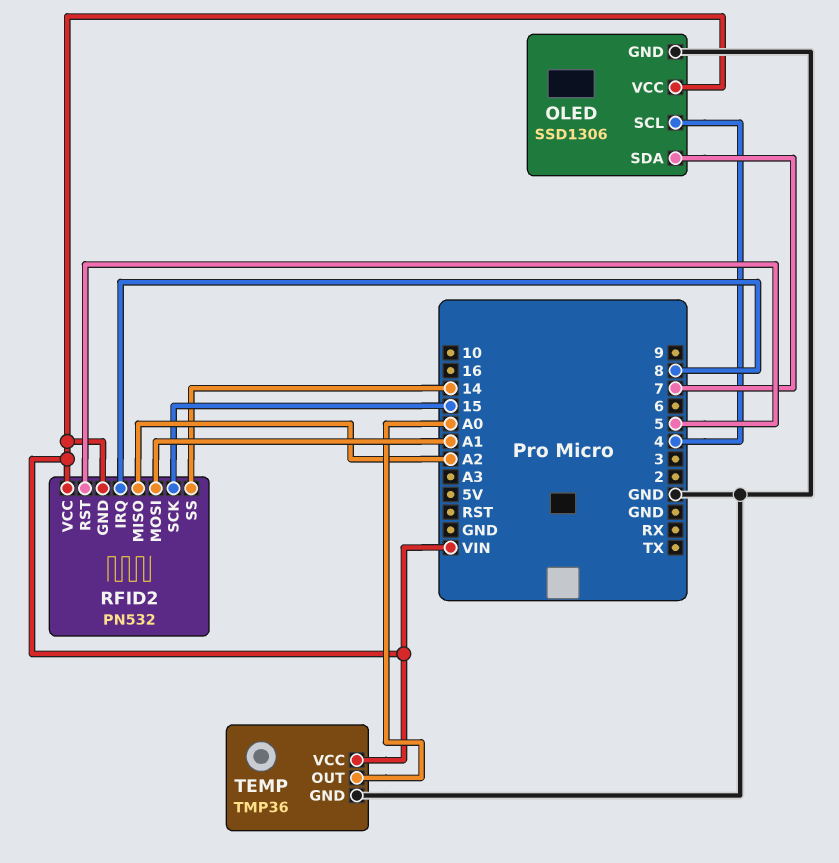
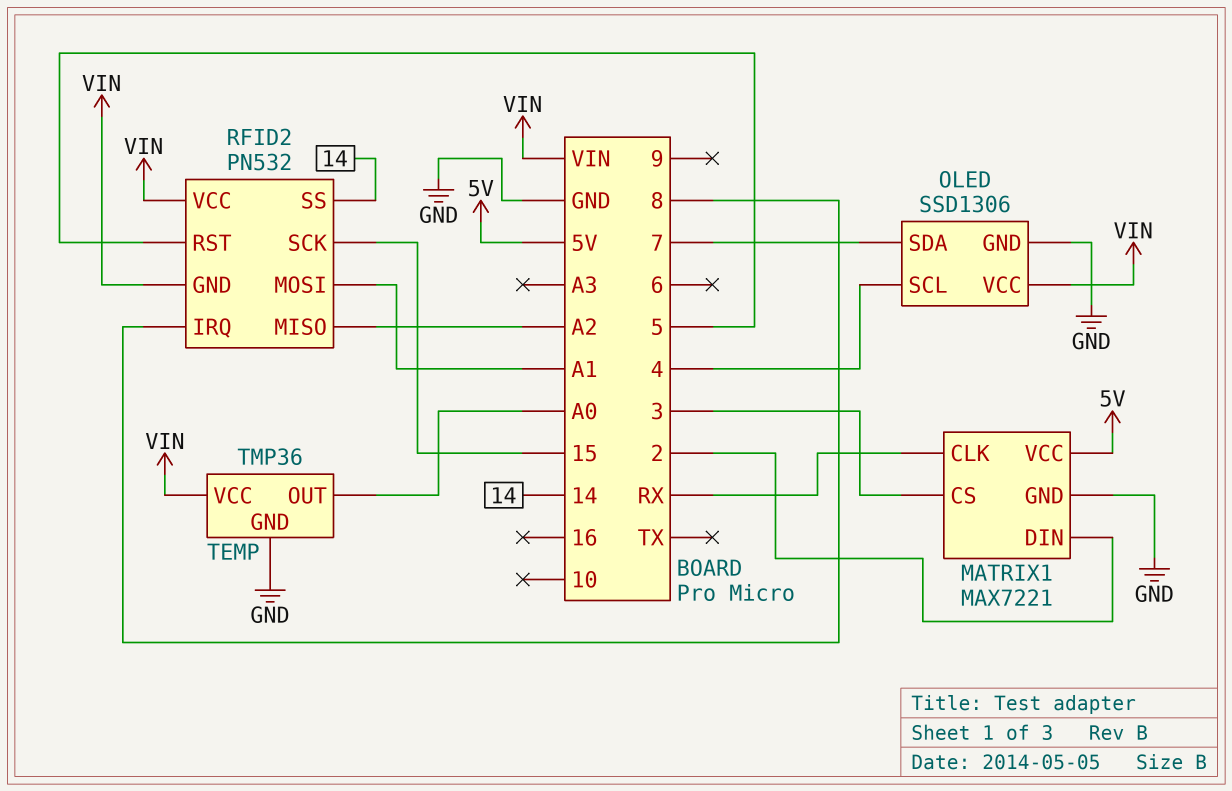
MATRIX1: none -> MAX7221
MATRIX1 pin CLK: none -> RX
MATRIX1 pin CS: none -> 3
MATRIX1 pin DIN: none -> 2
MATRIX1 pin GND: none -> GND
MATRIX1 pin VCC: none -> 5V

